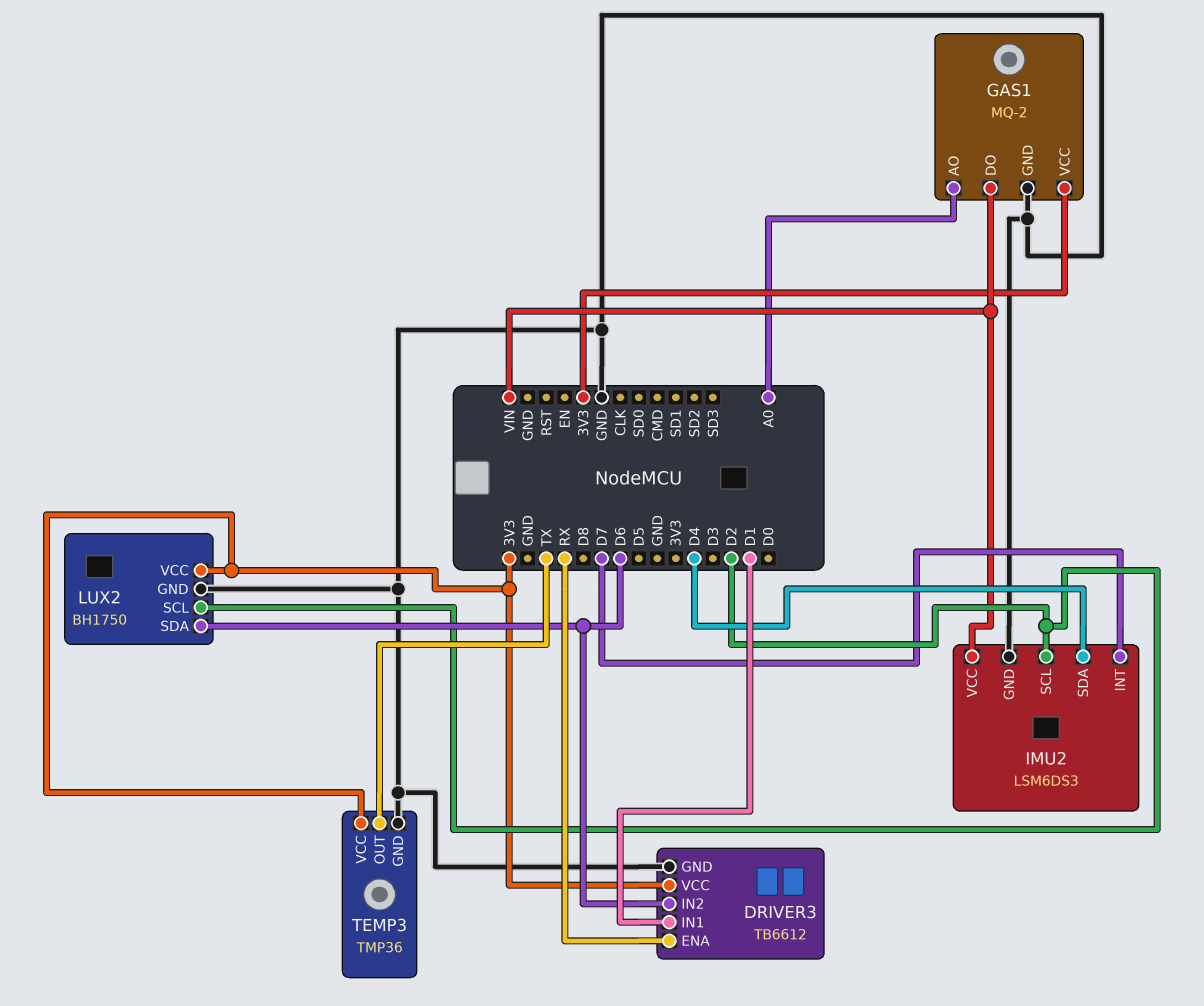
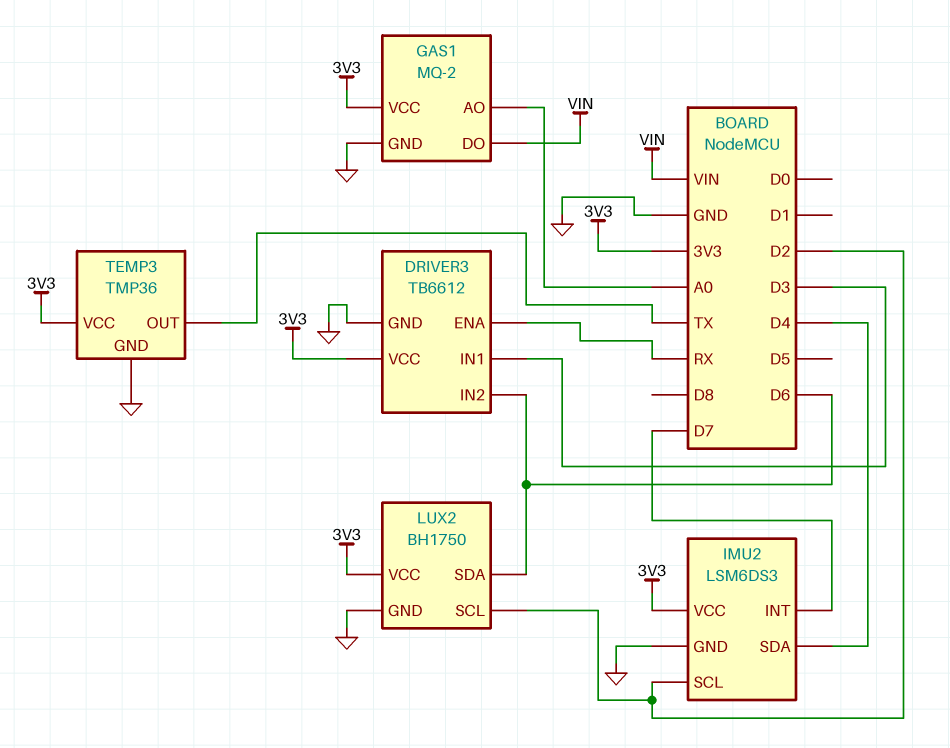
DRIVER3 pin IN1: D1 -> D3
IMU2 pin VCC: VIN -> 3V3

